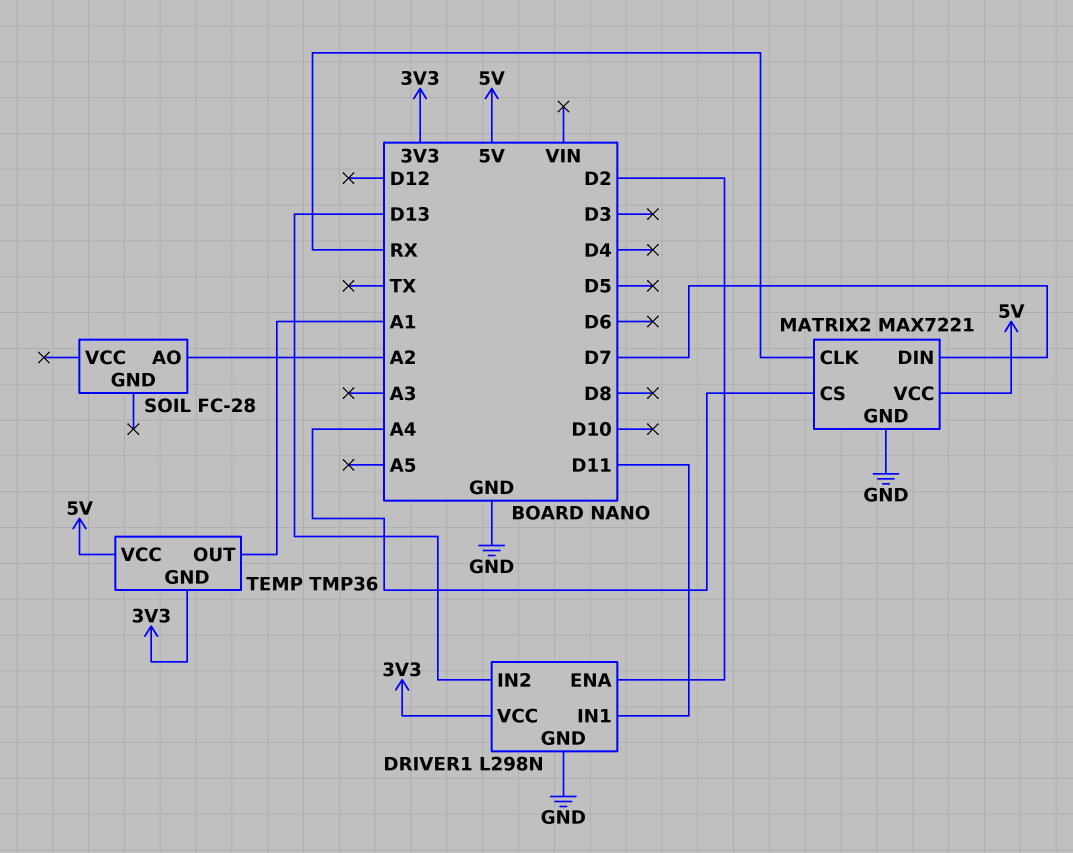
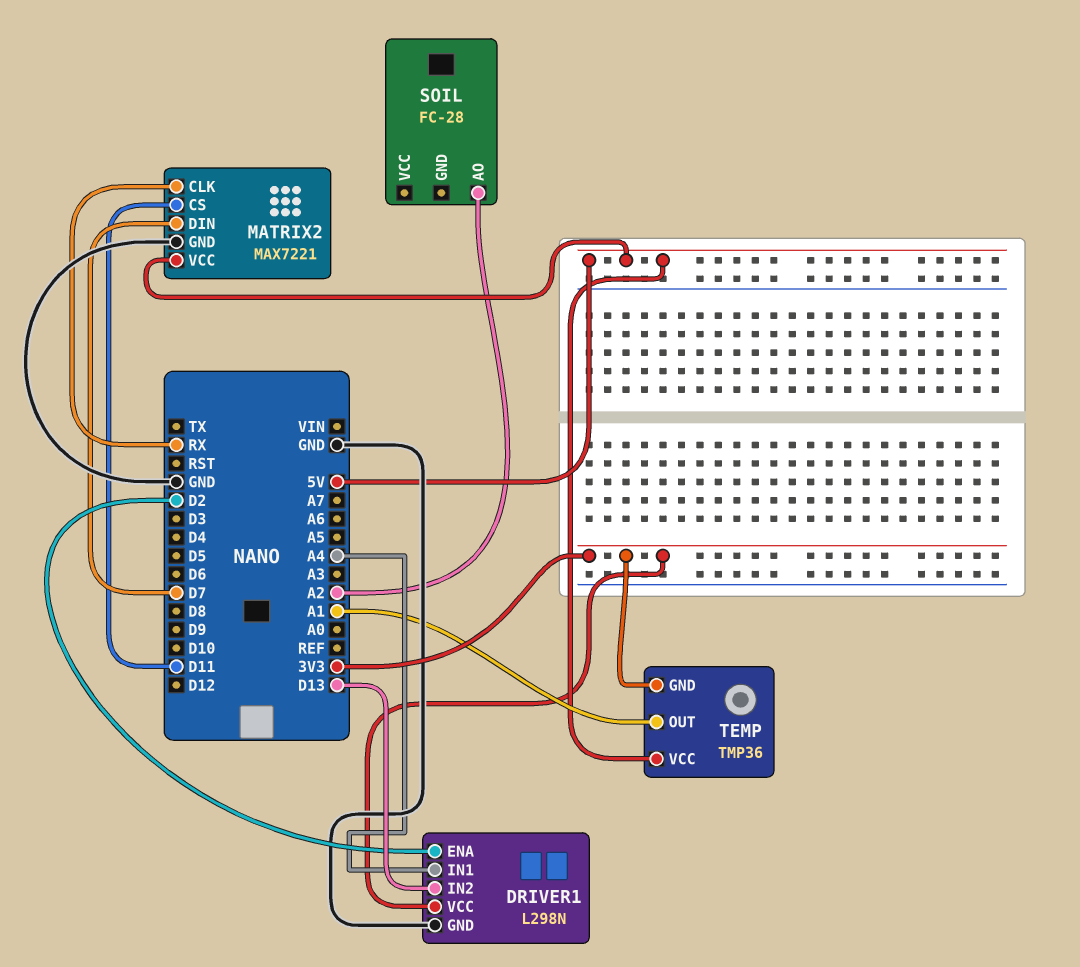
DRIVER1 pin IN1: D11 -> A4
MATRIX2 pin CS: A4 -> D11

